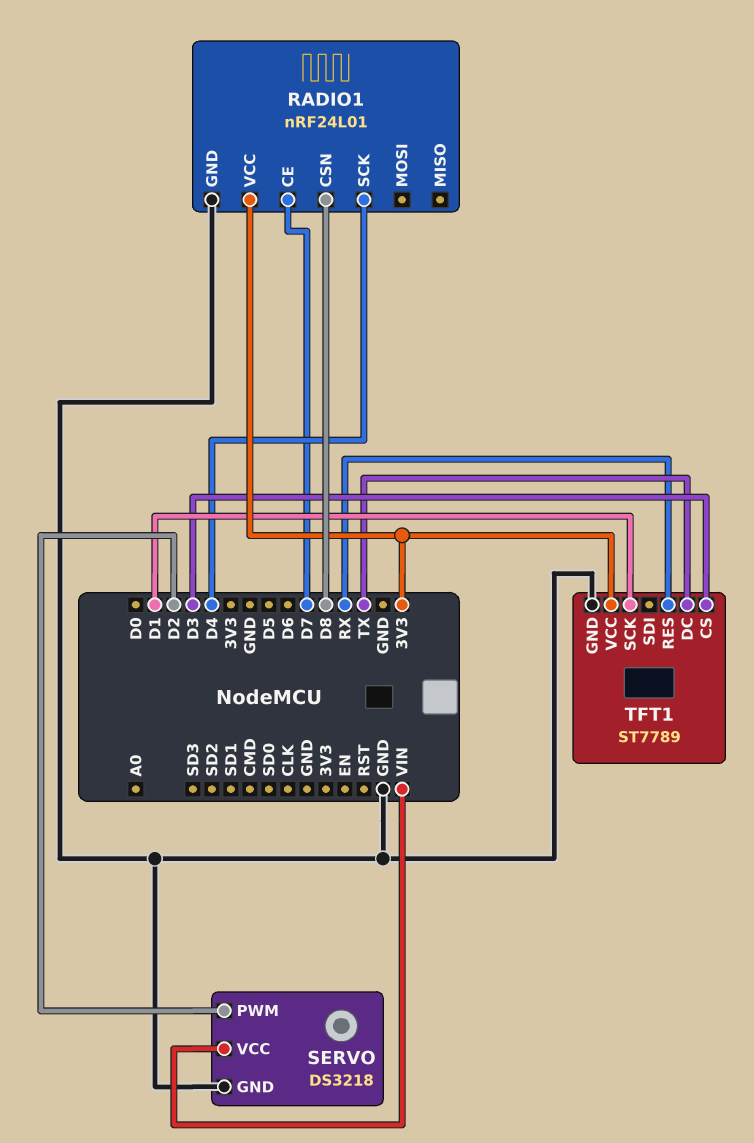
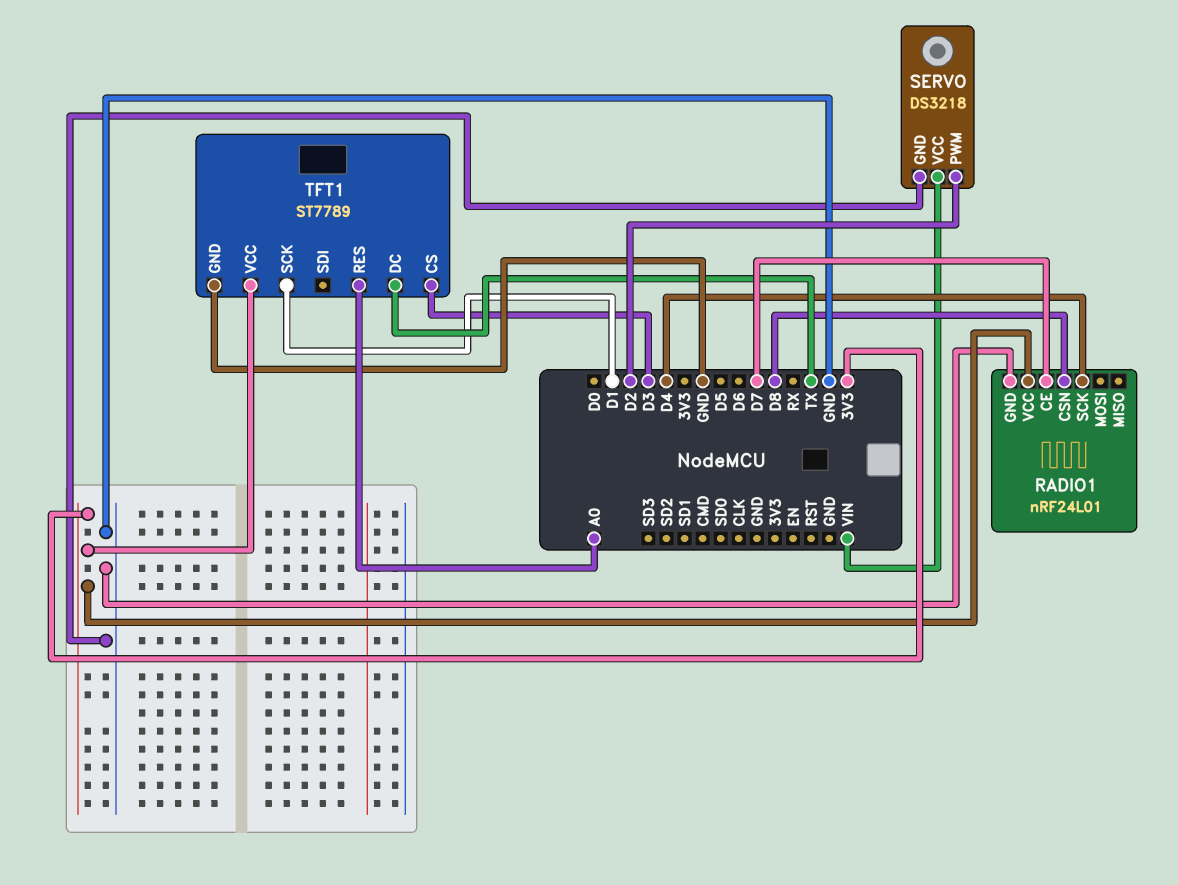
TFT1 pin RES: RX -> A0

